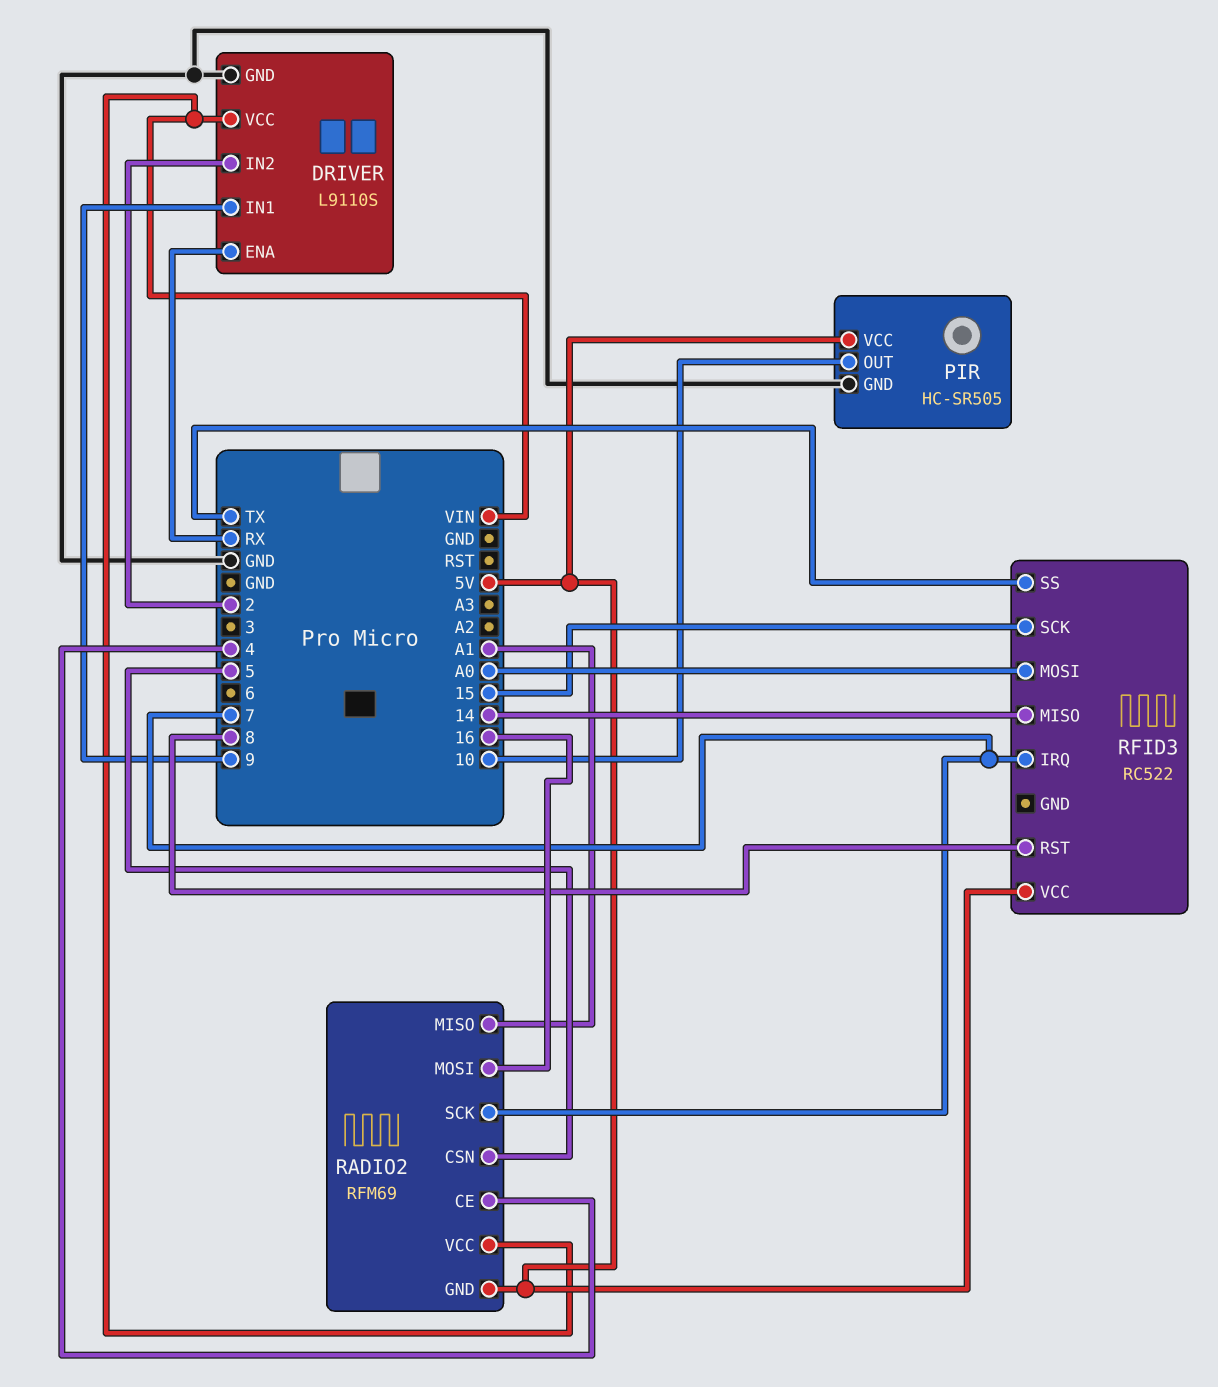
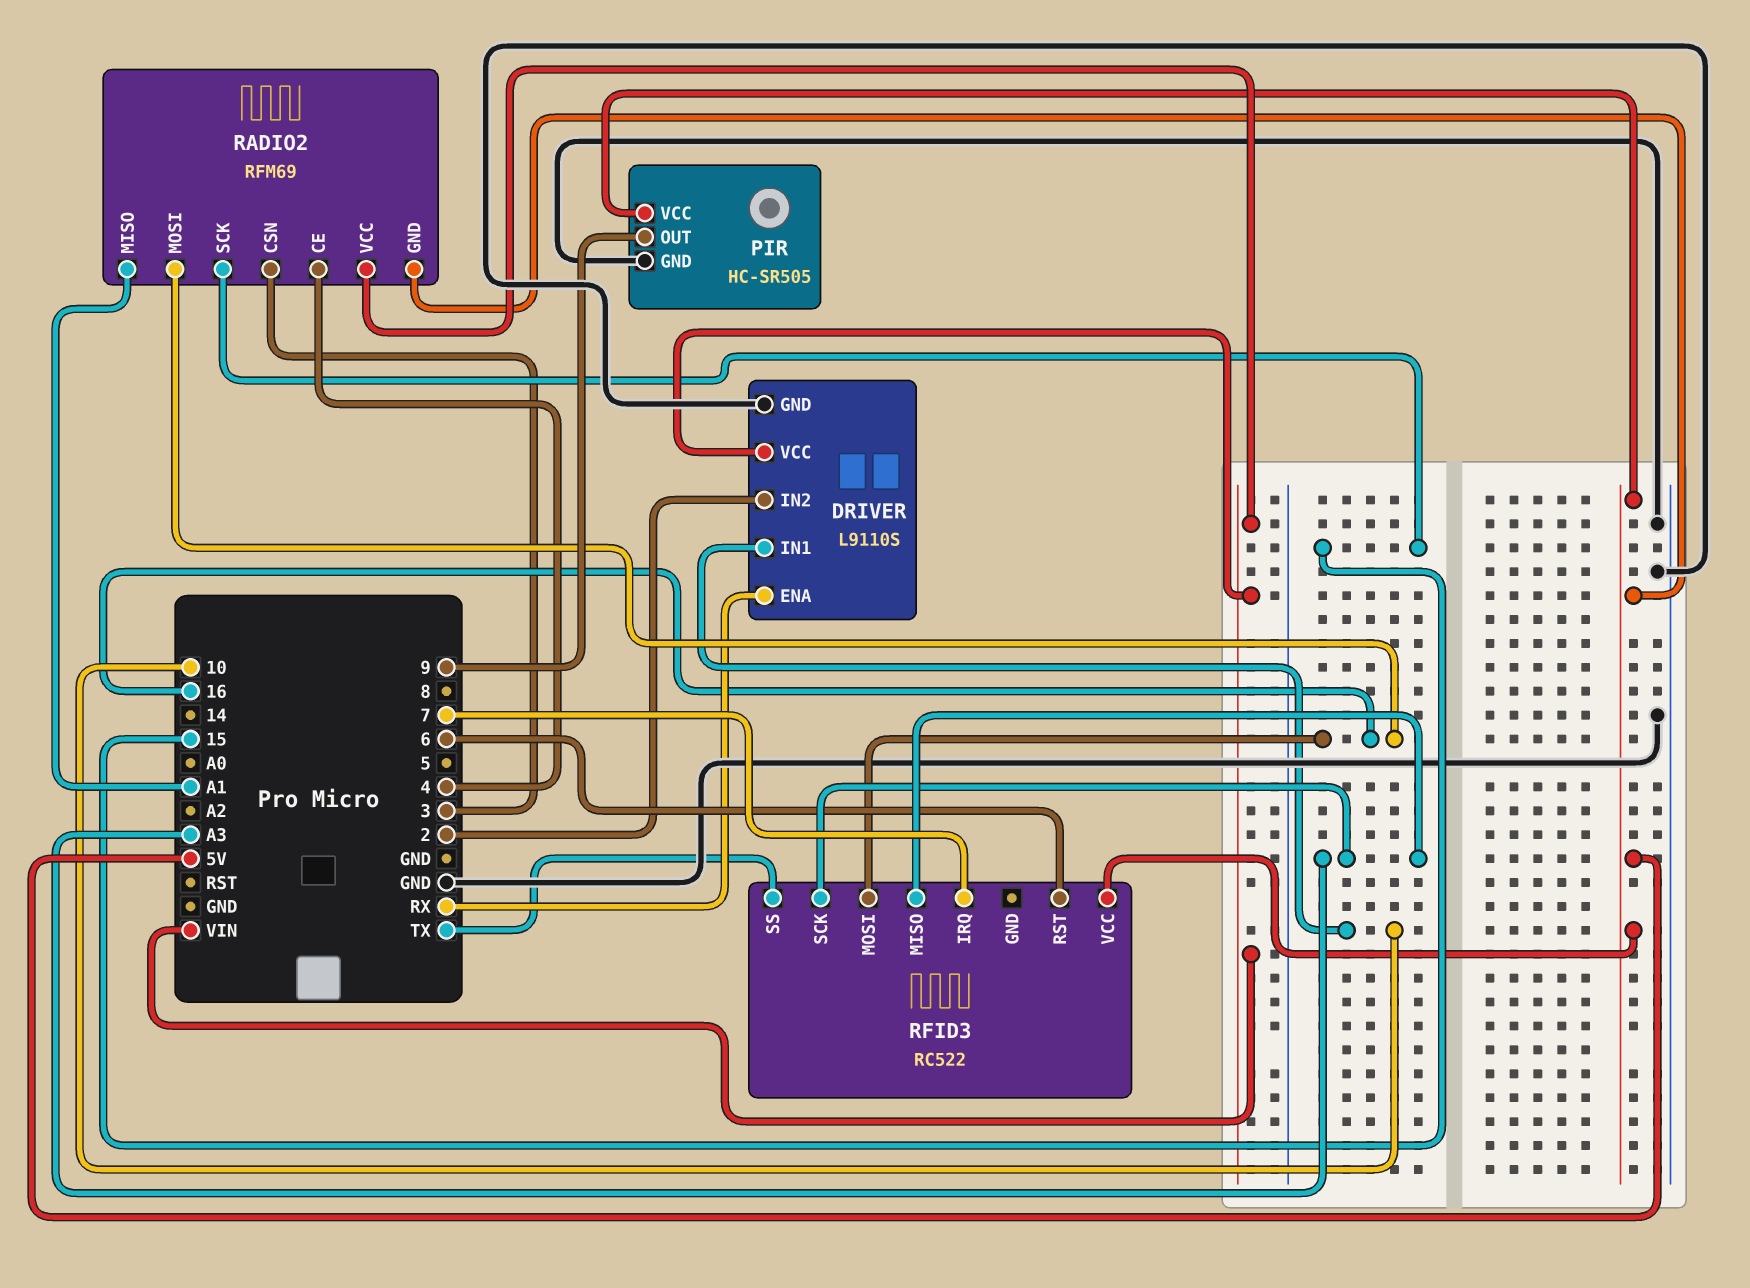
DRIVER pin IN1: 9 -> 10
PIR pin OUT: 10 -> 9
RADIO2 pin CSN: 5 -> 3
RADIO2 pin SCK: 7 -> 15
RFID3 pin MISO: 14 -> A3
RFID3 pin MOSI: A0 -> 16
RFID3 pin RST: 8 -> 6
RFID3 pin SCK: 15 -> A3

